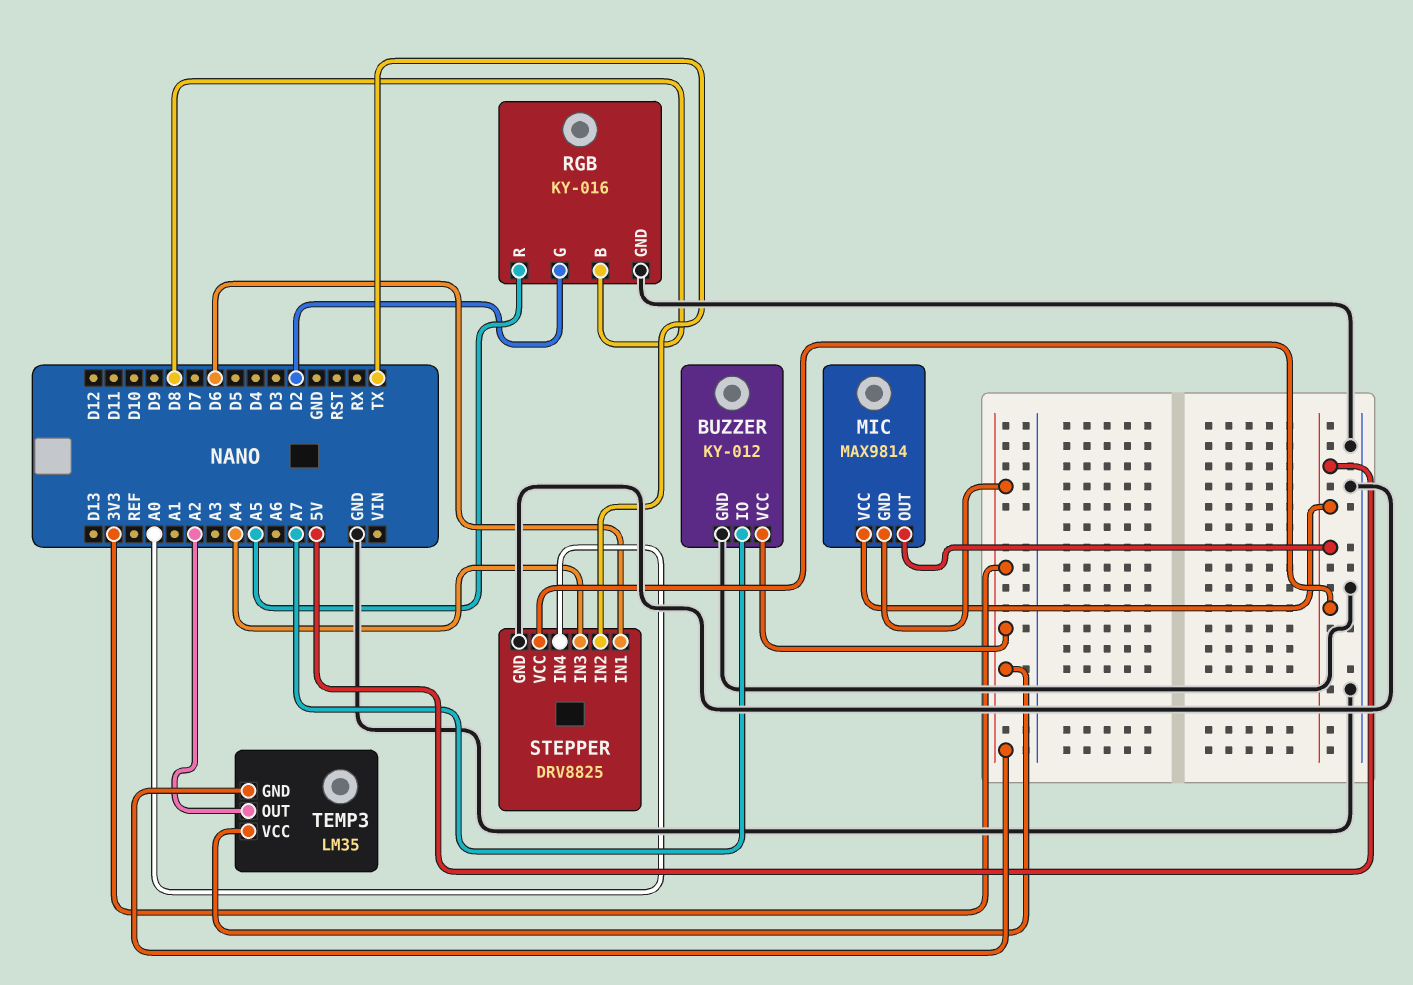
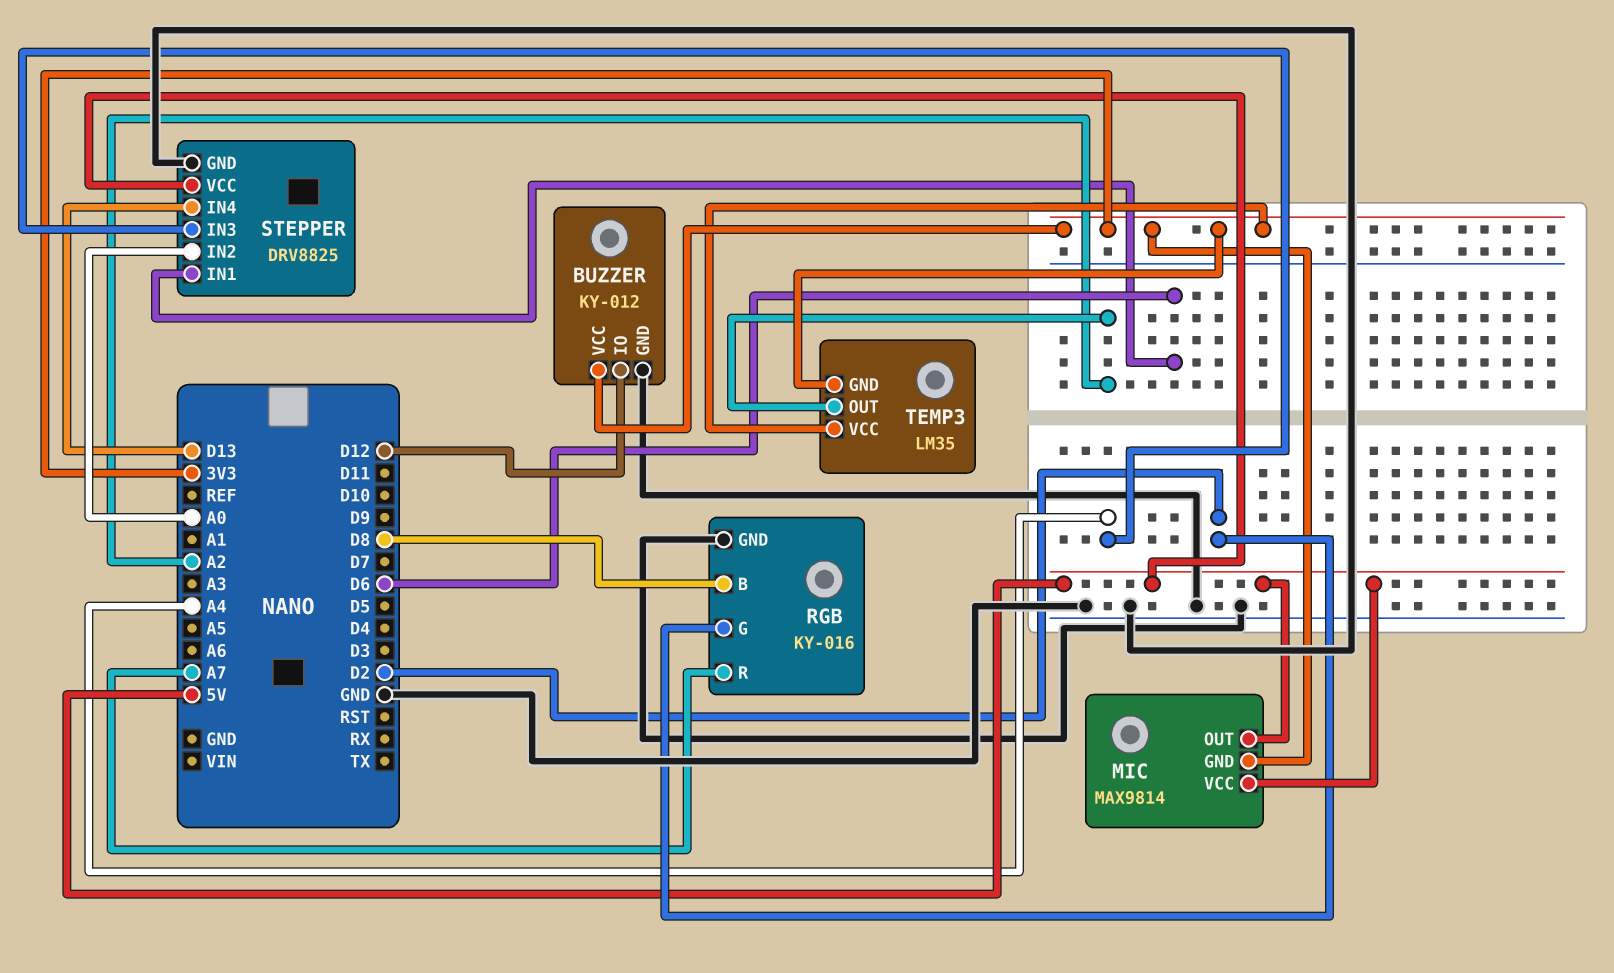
BUZZER pin IO: A7 -> D12
RGB pin R: A5 -> A7
STEPPER pin IN2: TX -> A0
STEPPER pin IN4: A0 -> D13

